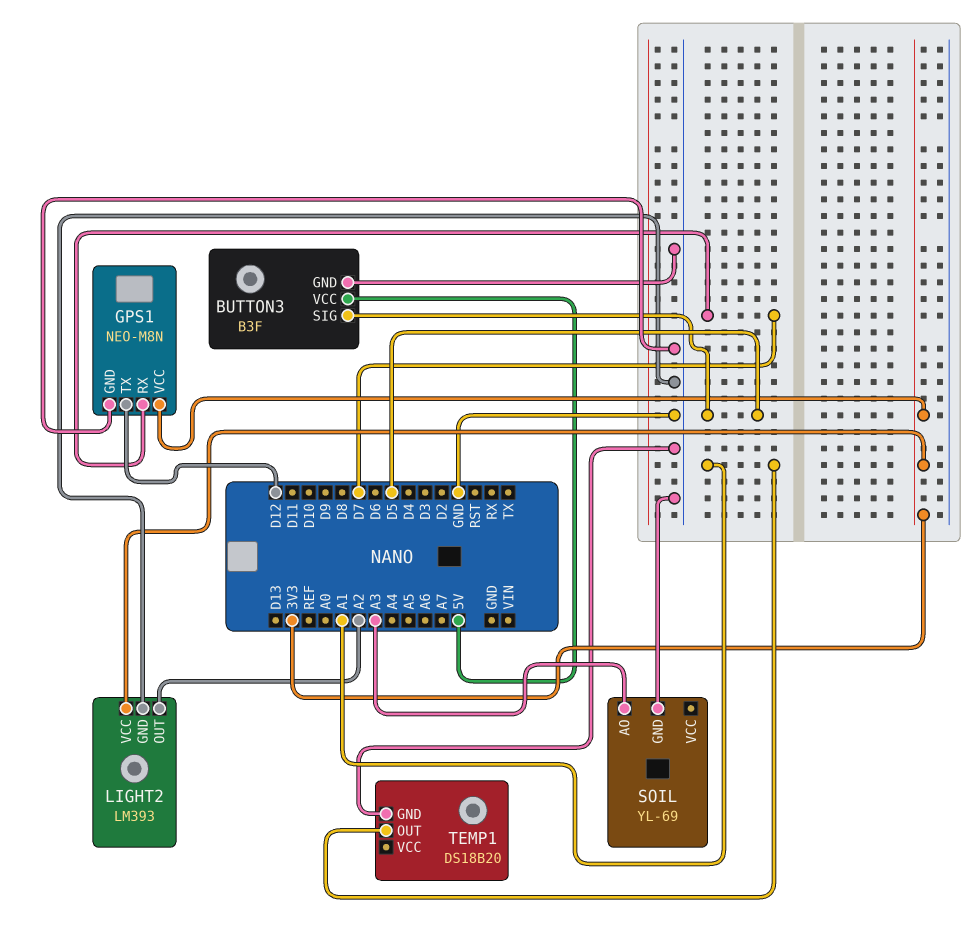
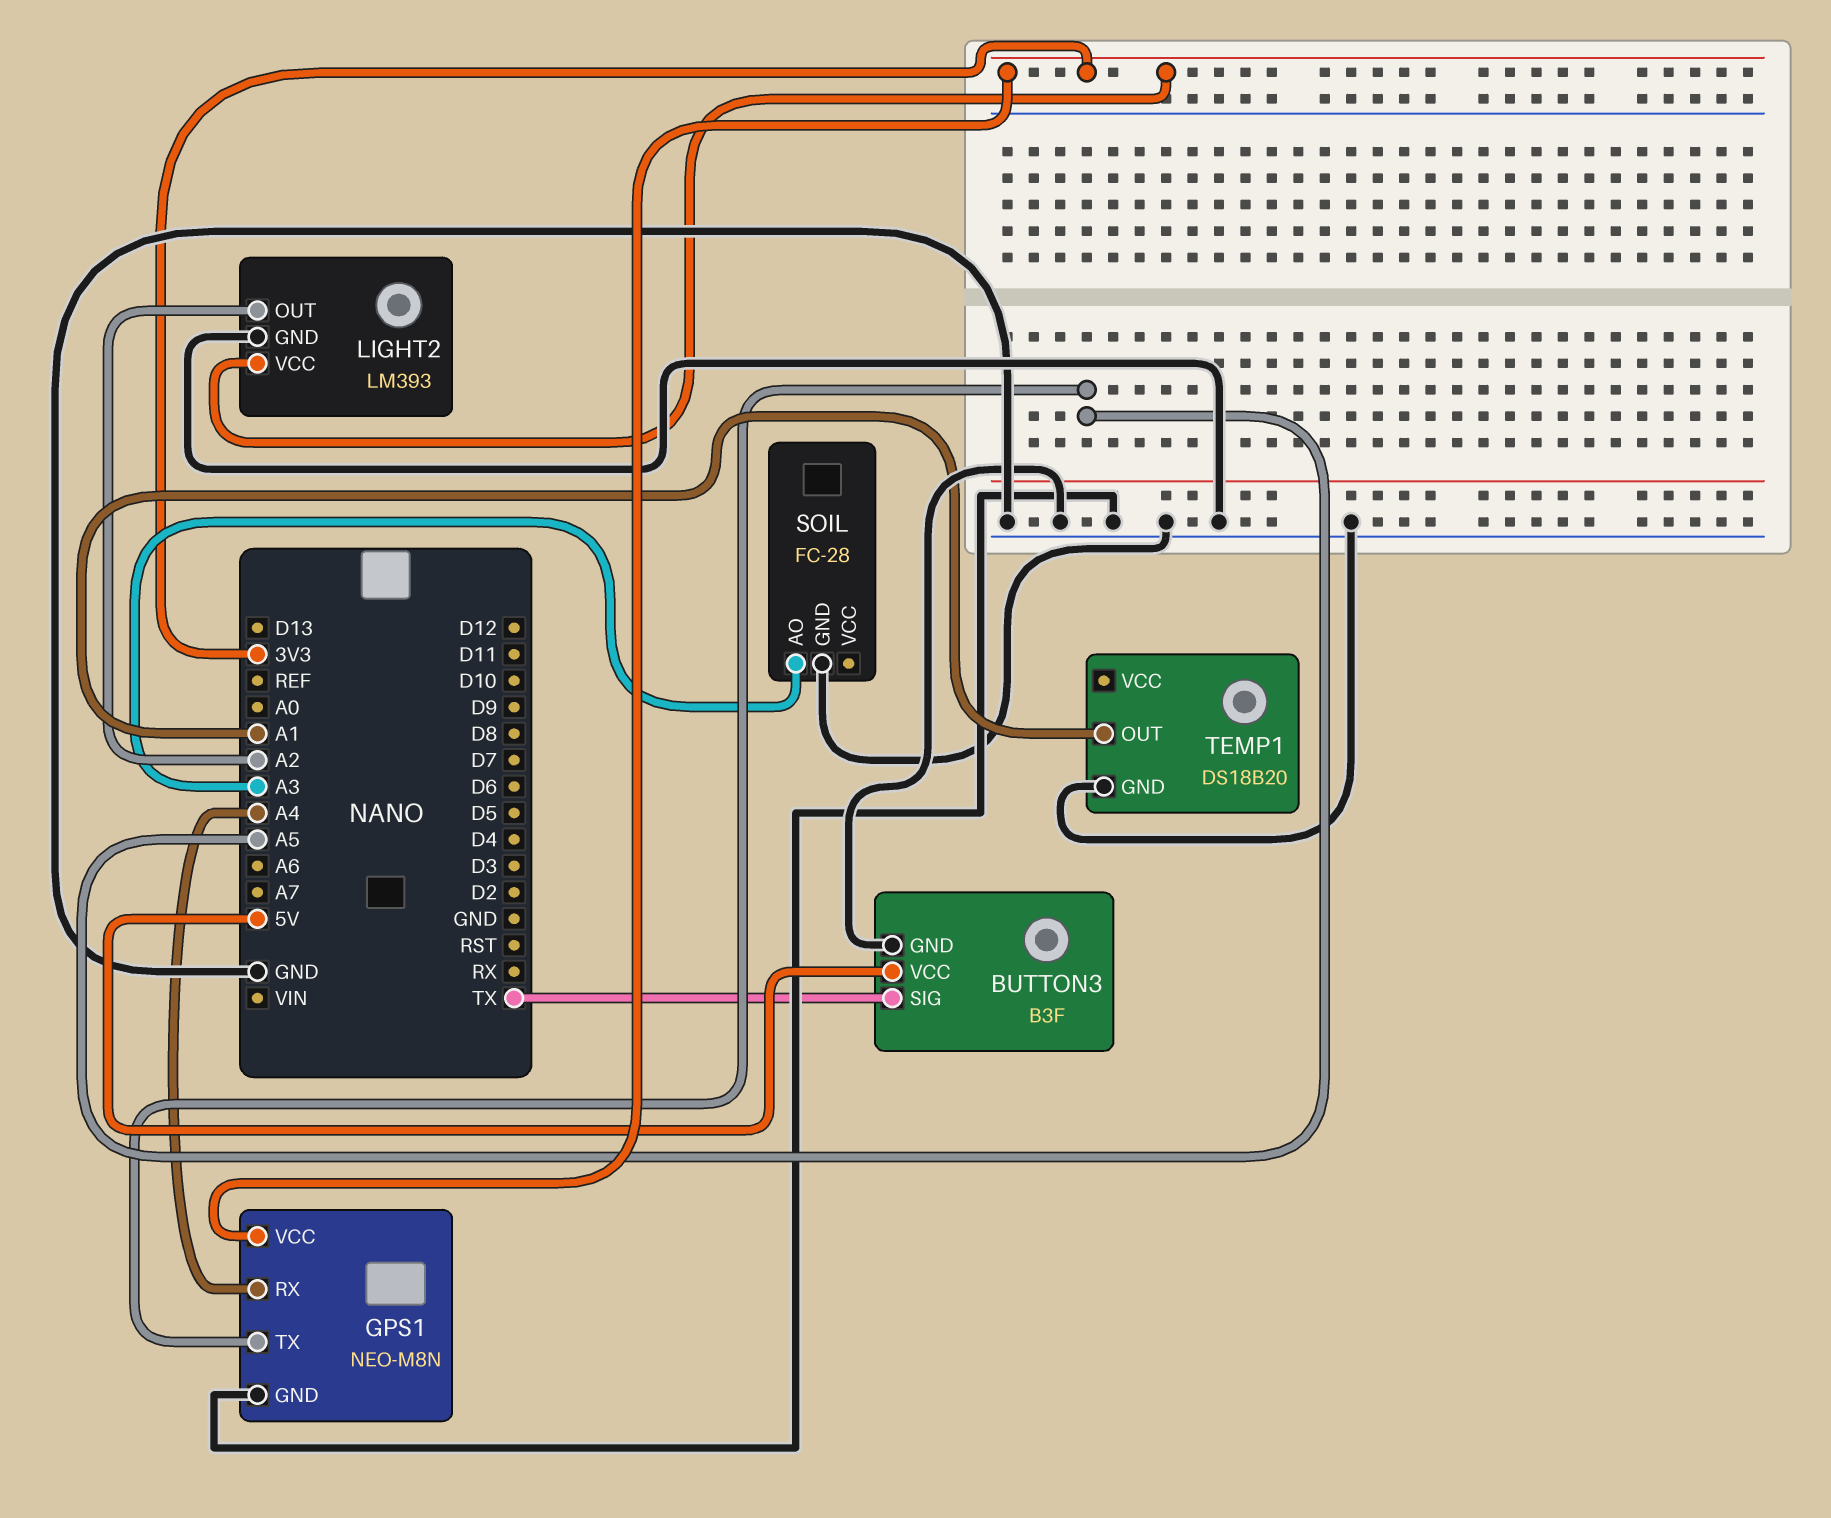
BUTTON3 pin SIG: D5 -> TX
GPS1 pin RX: D7 -> A4
GPS1 pin TX: D12 -> A5
SOIL: YL-69 -> FC-28

